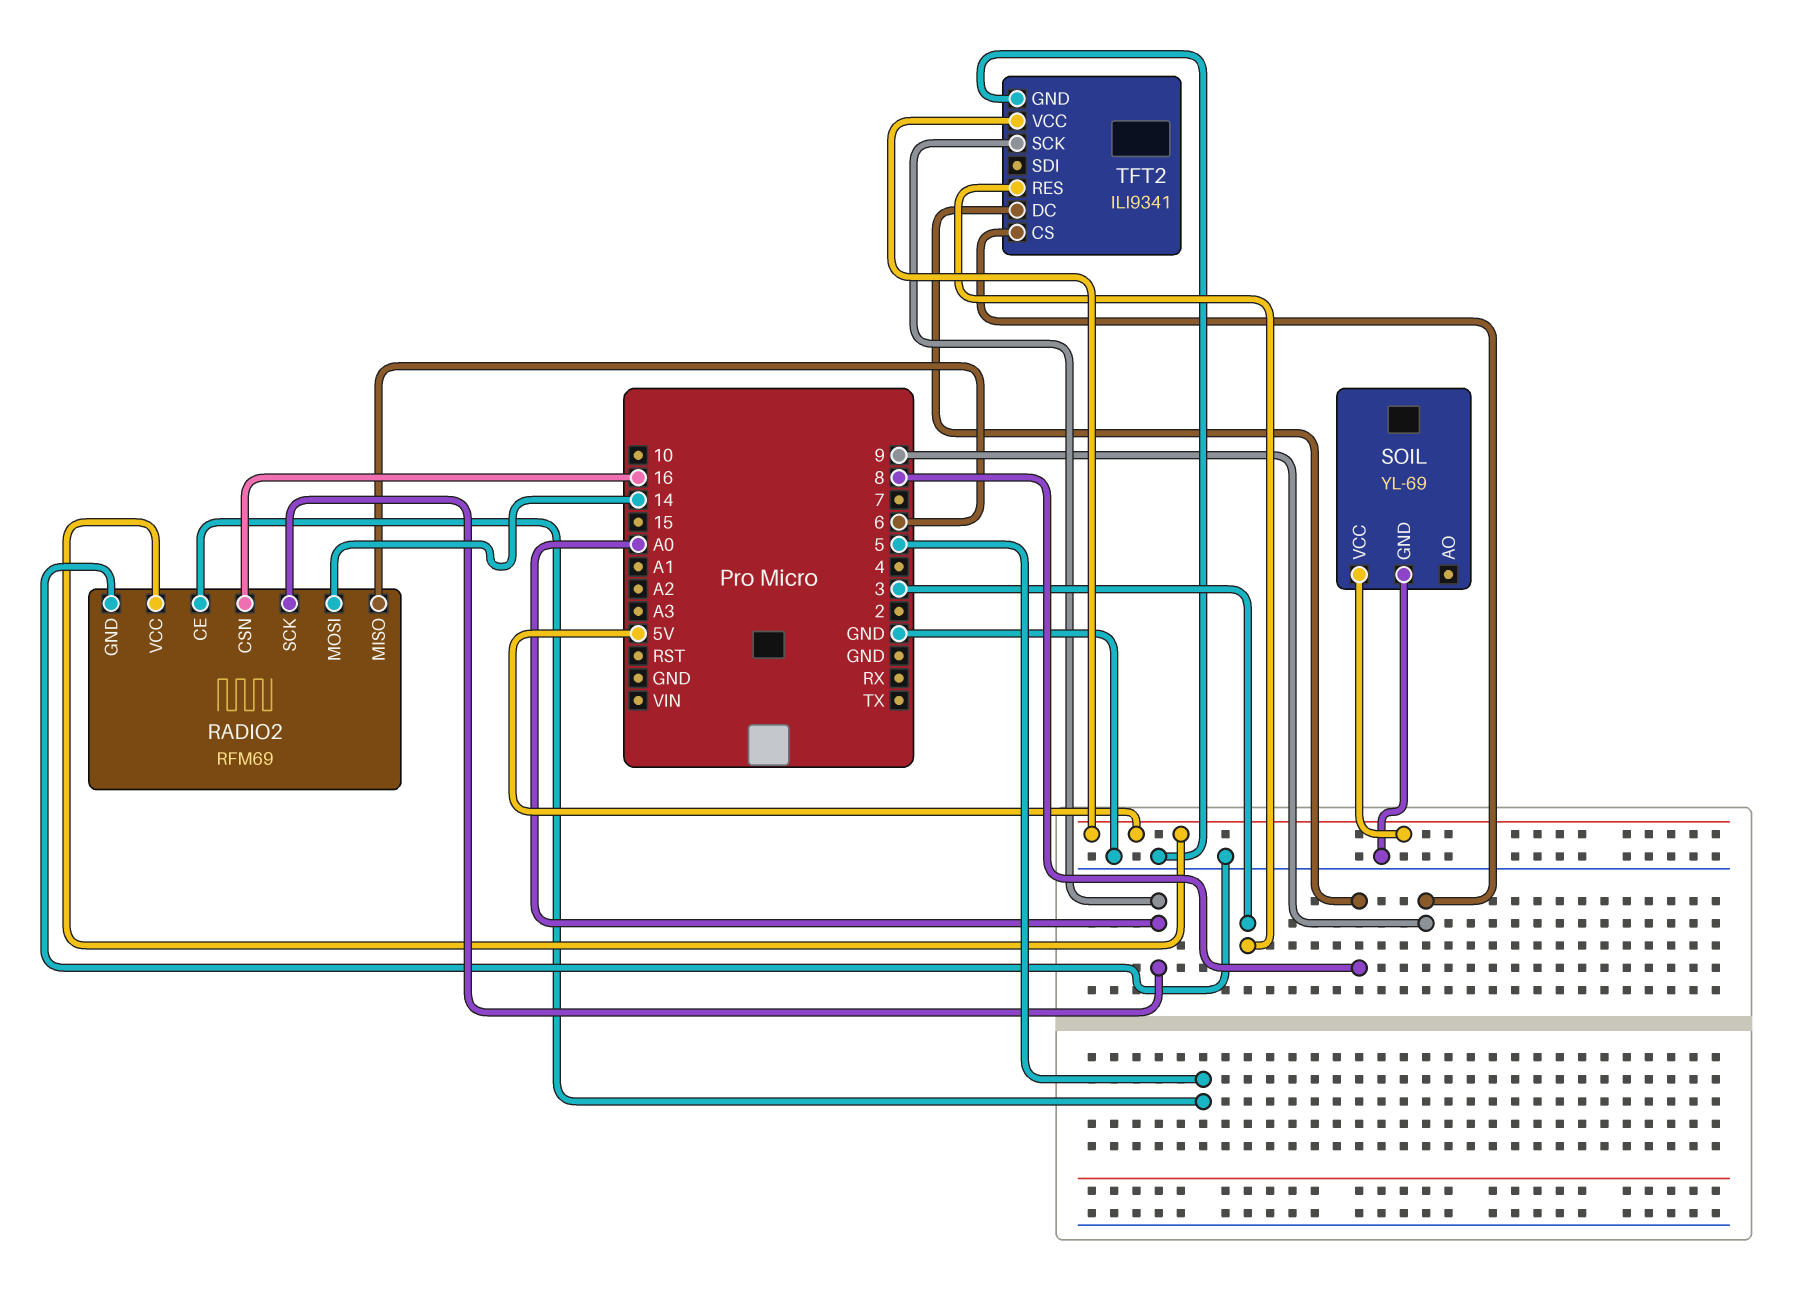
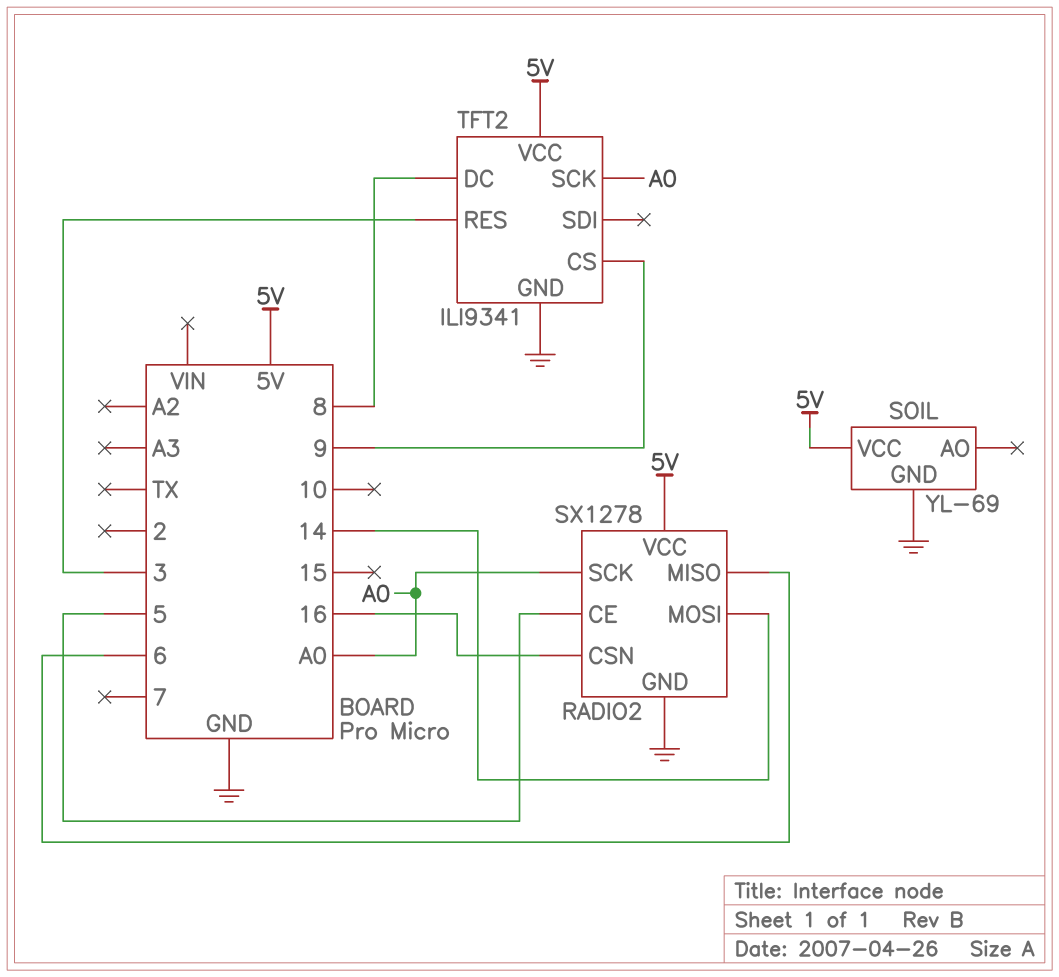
RADIO2: RFM69 -> SX1278

